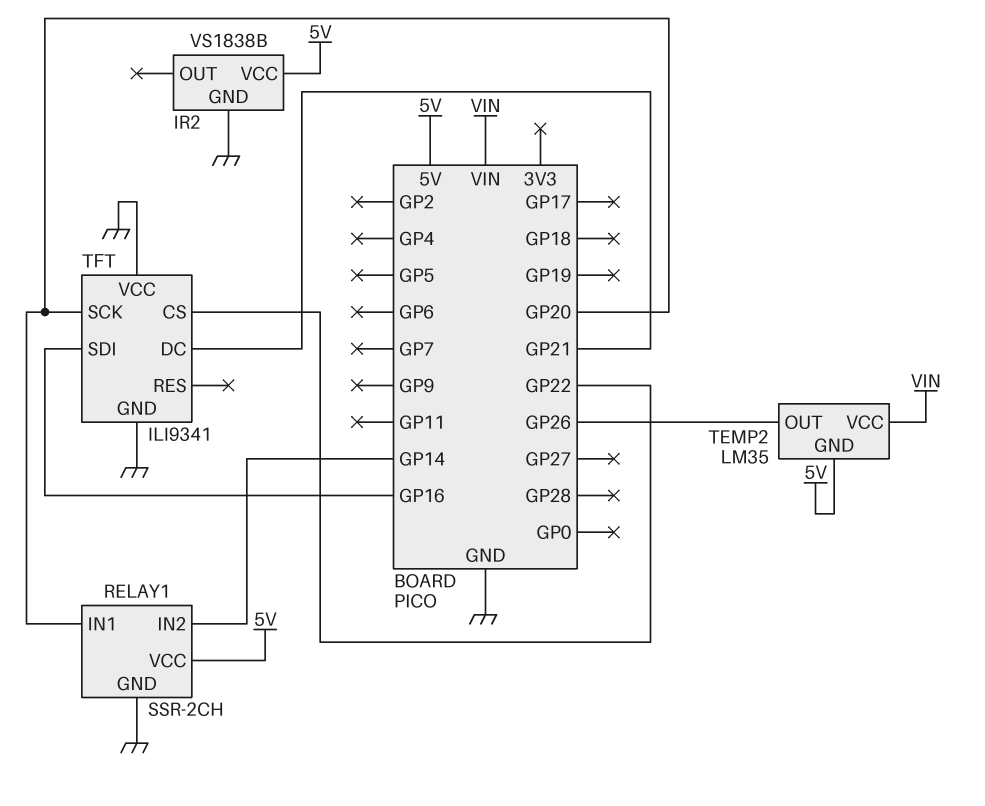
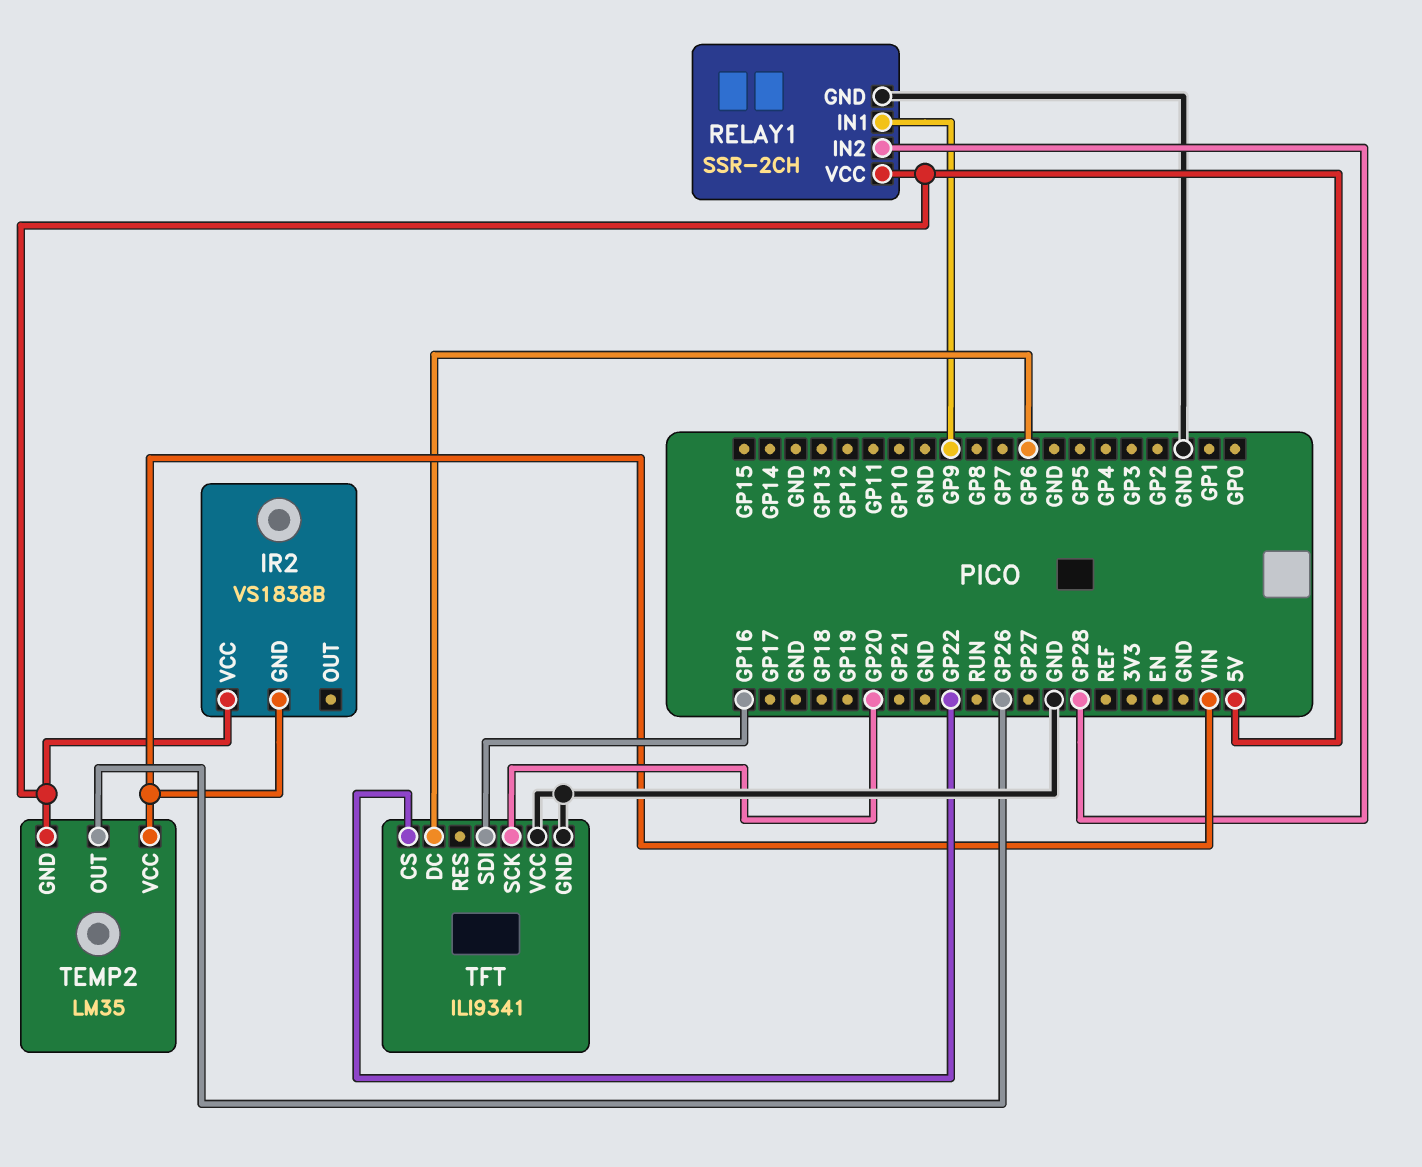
IR2 pin GND: GND -> VIN
RELAY1 pin IN1: GP20 -> GP9
RELAY1 pin IN2: GP14 -> GP28
TFT pin DC: GP21 -> GP6

